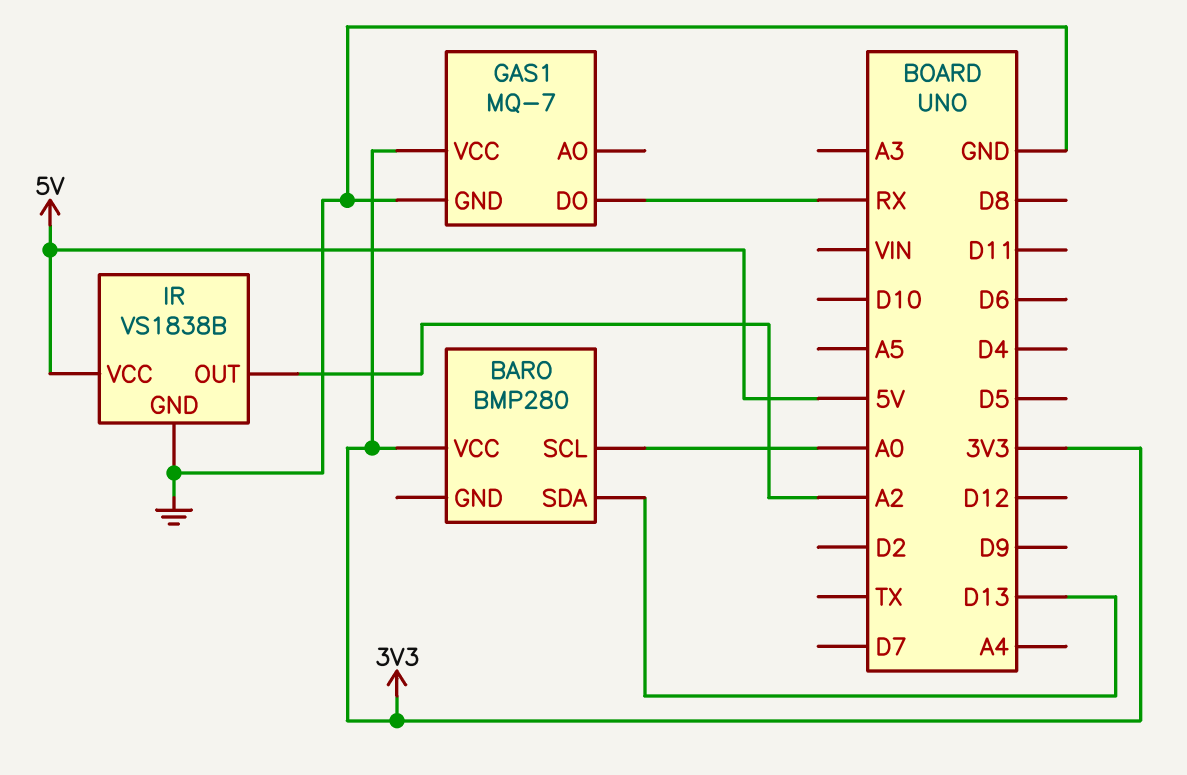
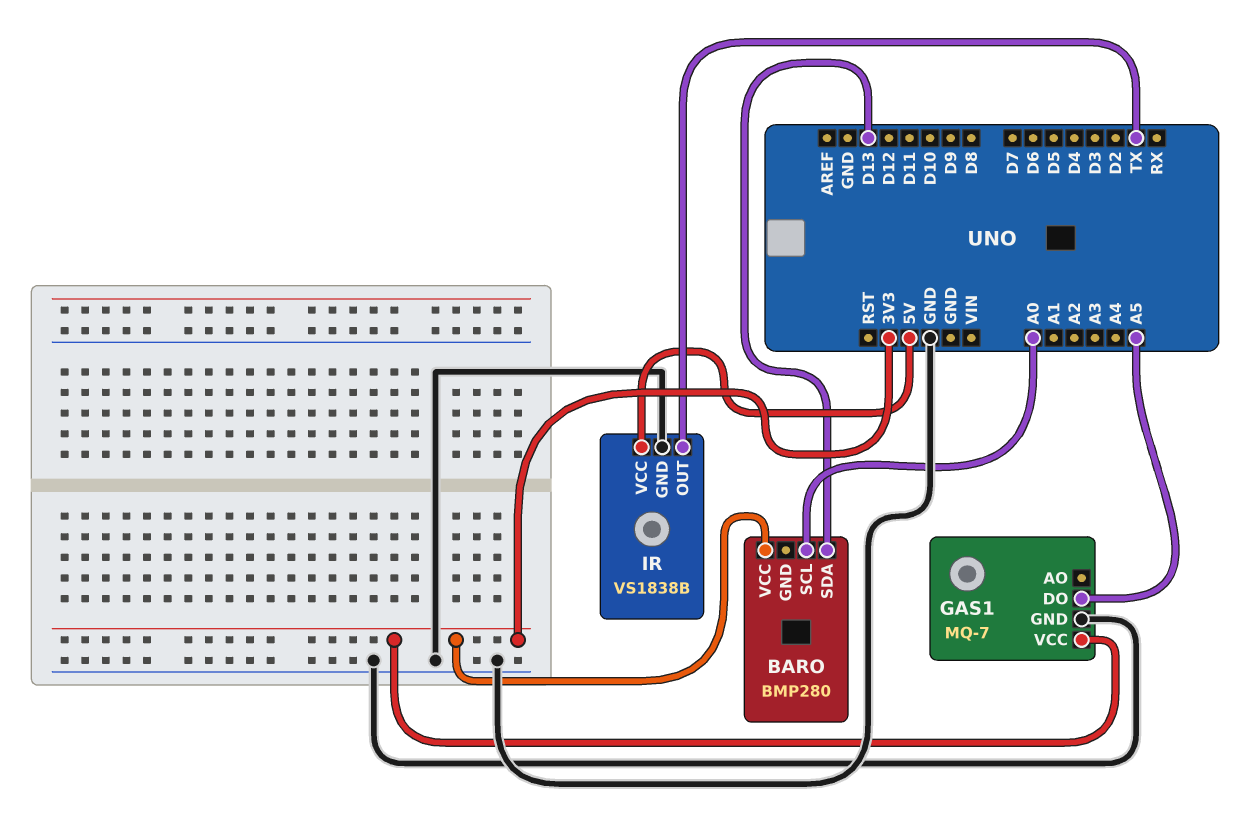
GAS1 pin DO: RX -> A5
IR pin OUT: A2 -> TX

